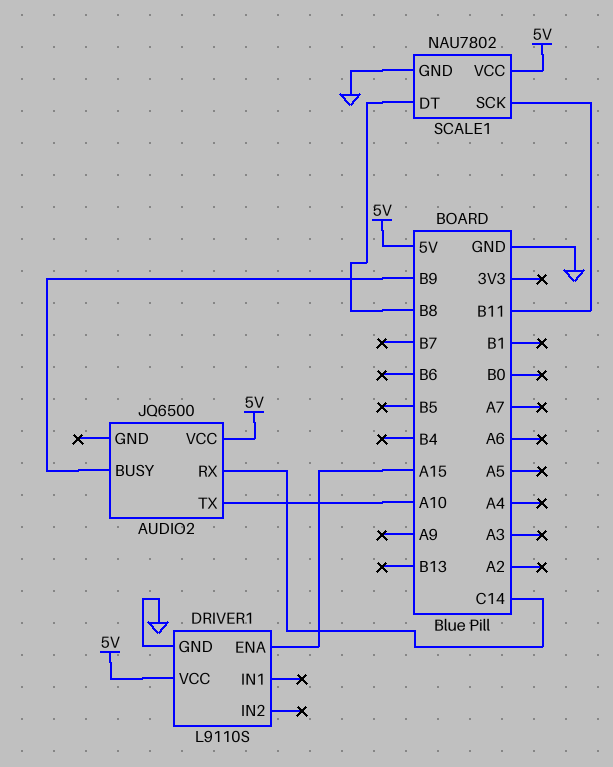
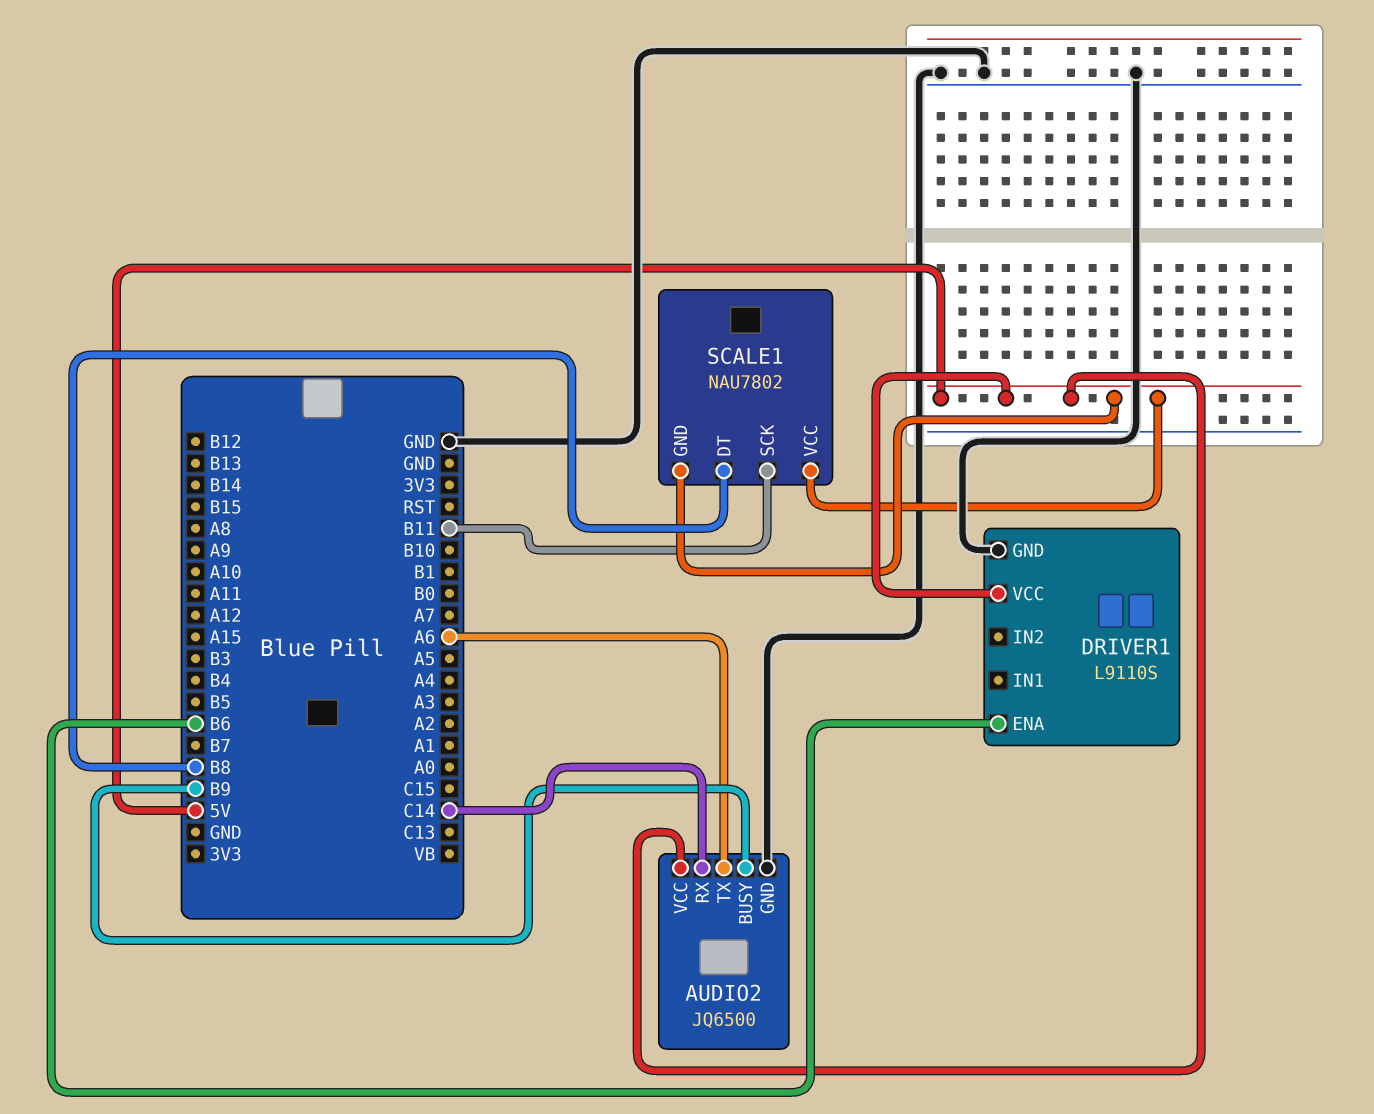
AUDIO2 pin GND: none -> GND
AUDIO2 pin TX: A10 -> A6
DRIVER1 pin ENA: A15 -> B6
SCALE1 pin GND: GND -> 5V

